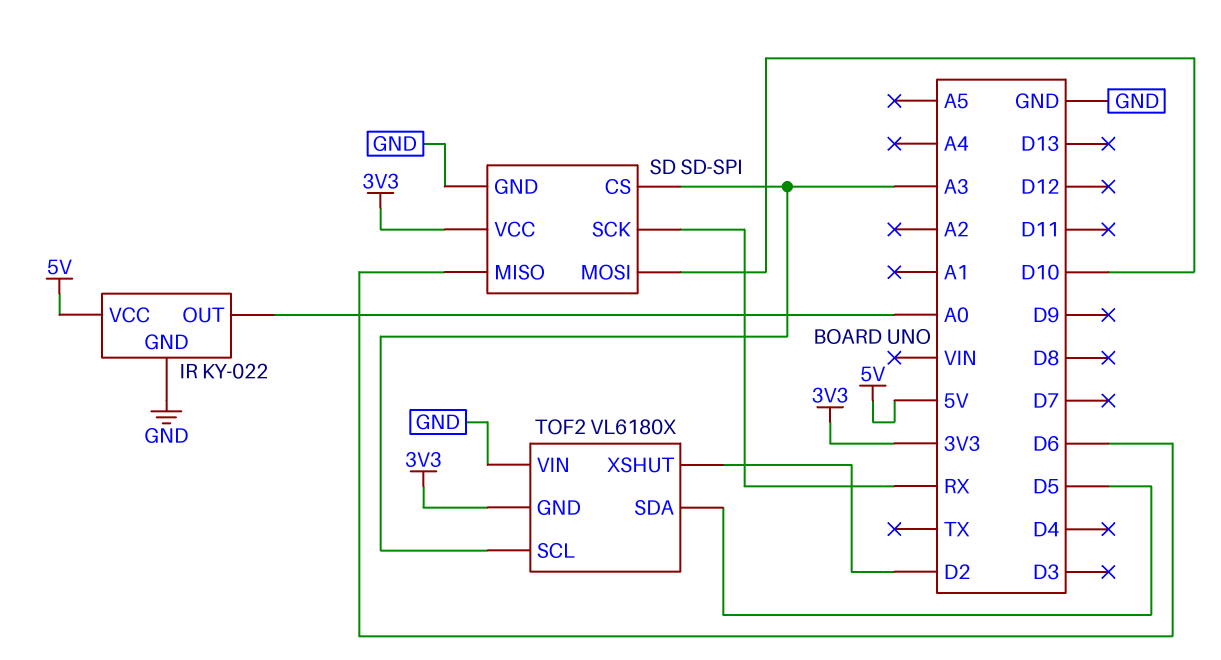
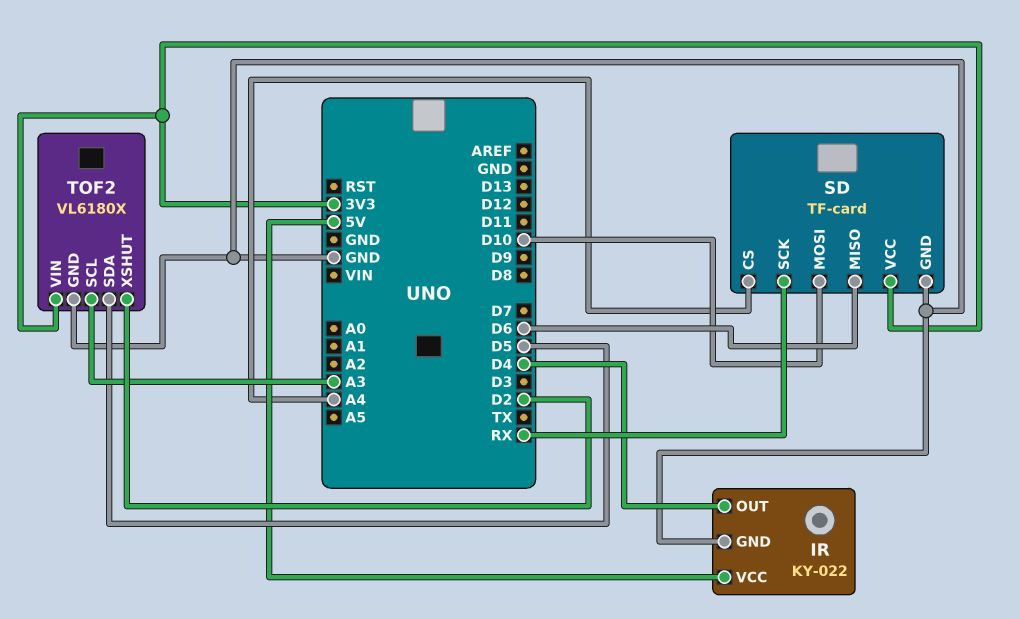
IR pin OUT: A0 -> D4
SD: SD-SPI -> TF-card
SD pin CS: A3 -> A4
TOF2 pin GND: 3V3 -> GND
TOF2 pin VIN: GND -> 3V3

